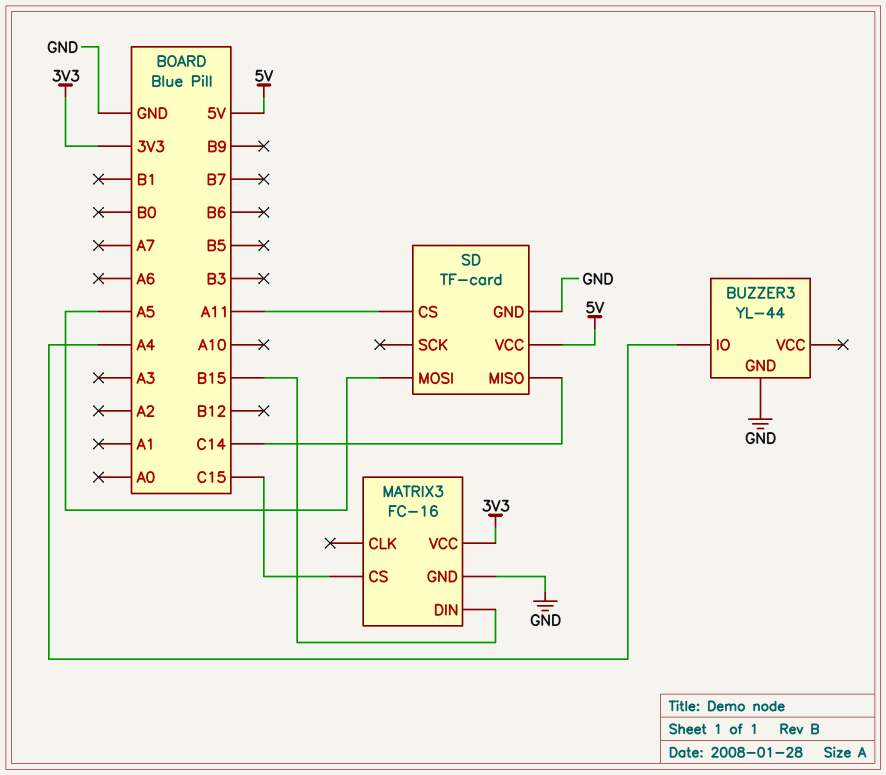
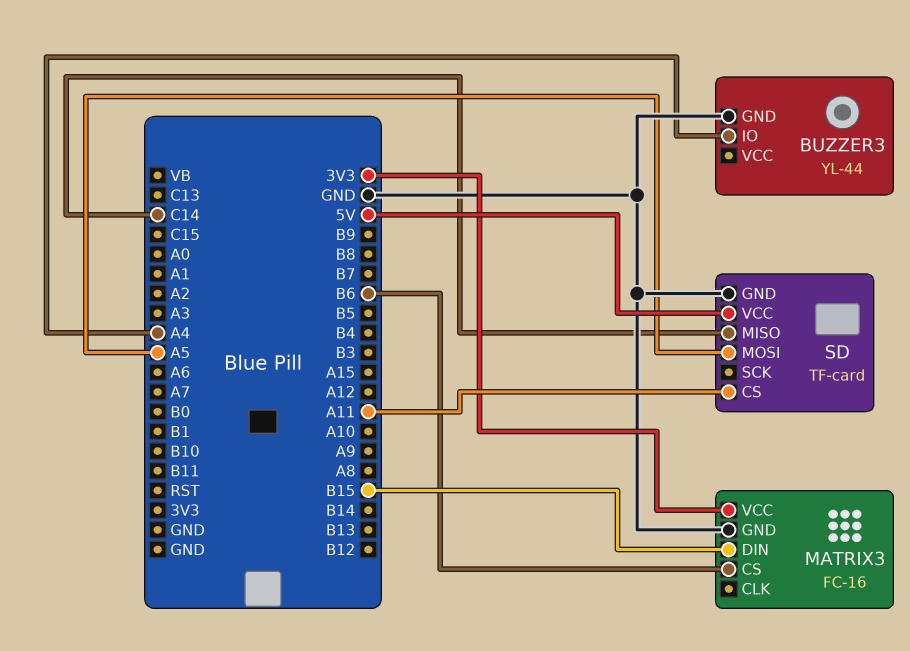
MATRIX3 pin CS: C15 -> B6

